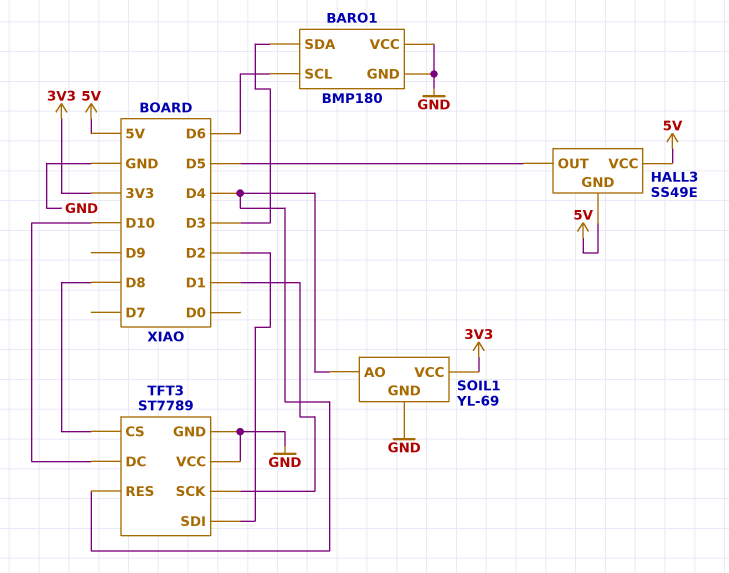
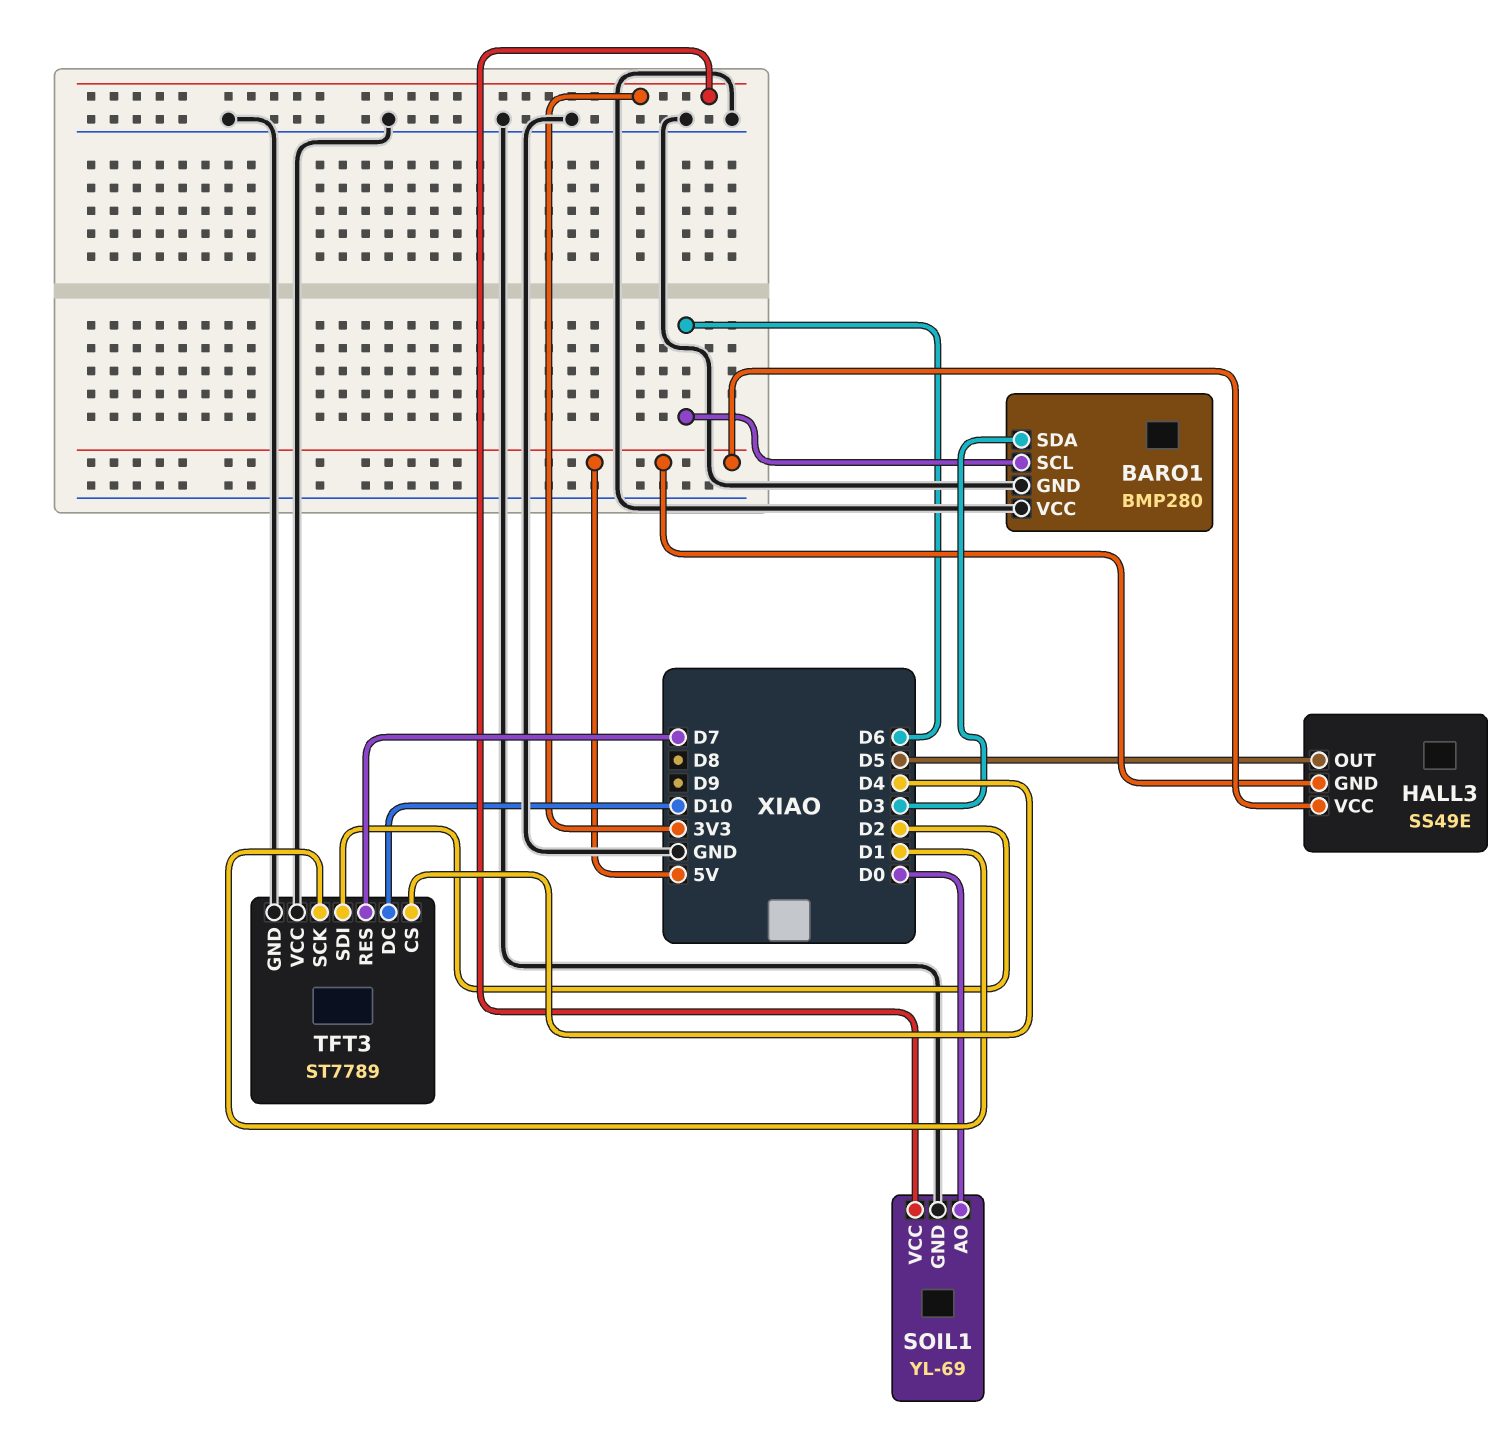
BARO1: BMP180 -> BMP280
SOIL1 pin AO: D4 -> D0
TFT3 pin CS: D8 -> D4
TFT3 pin RES: D4 -> D7

